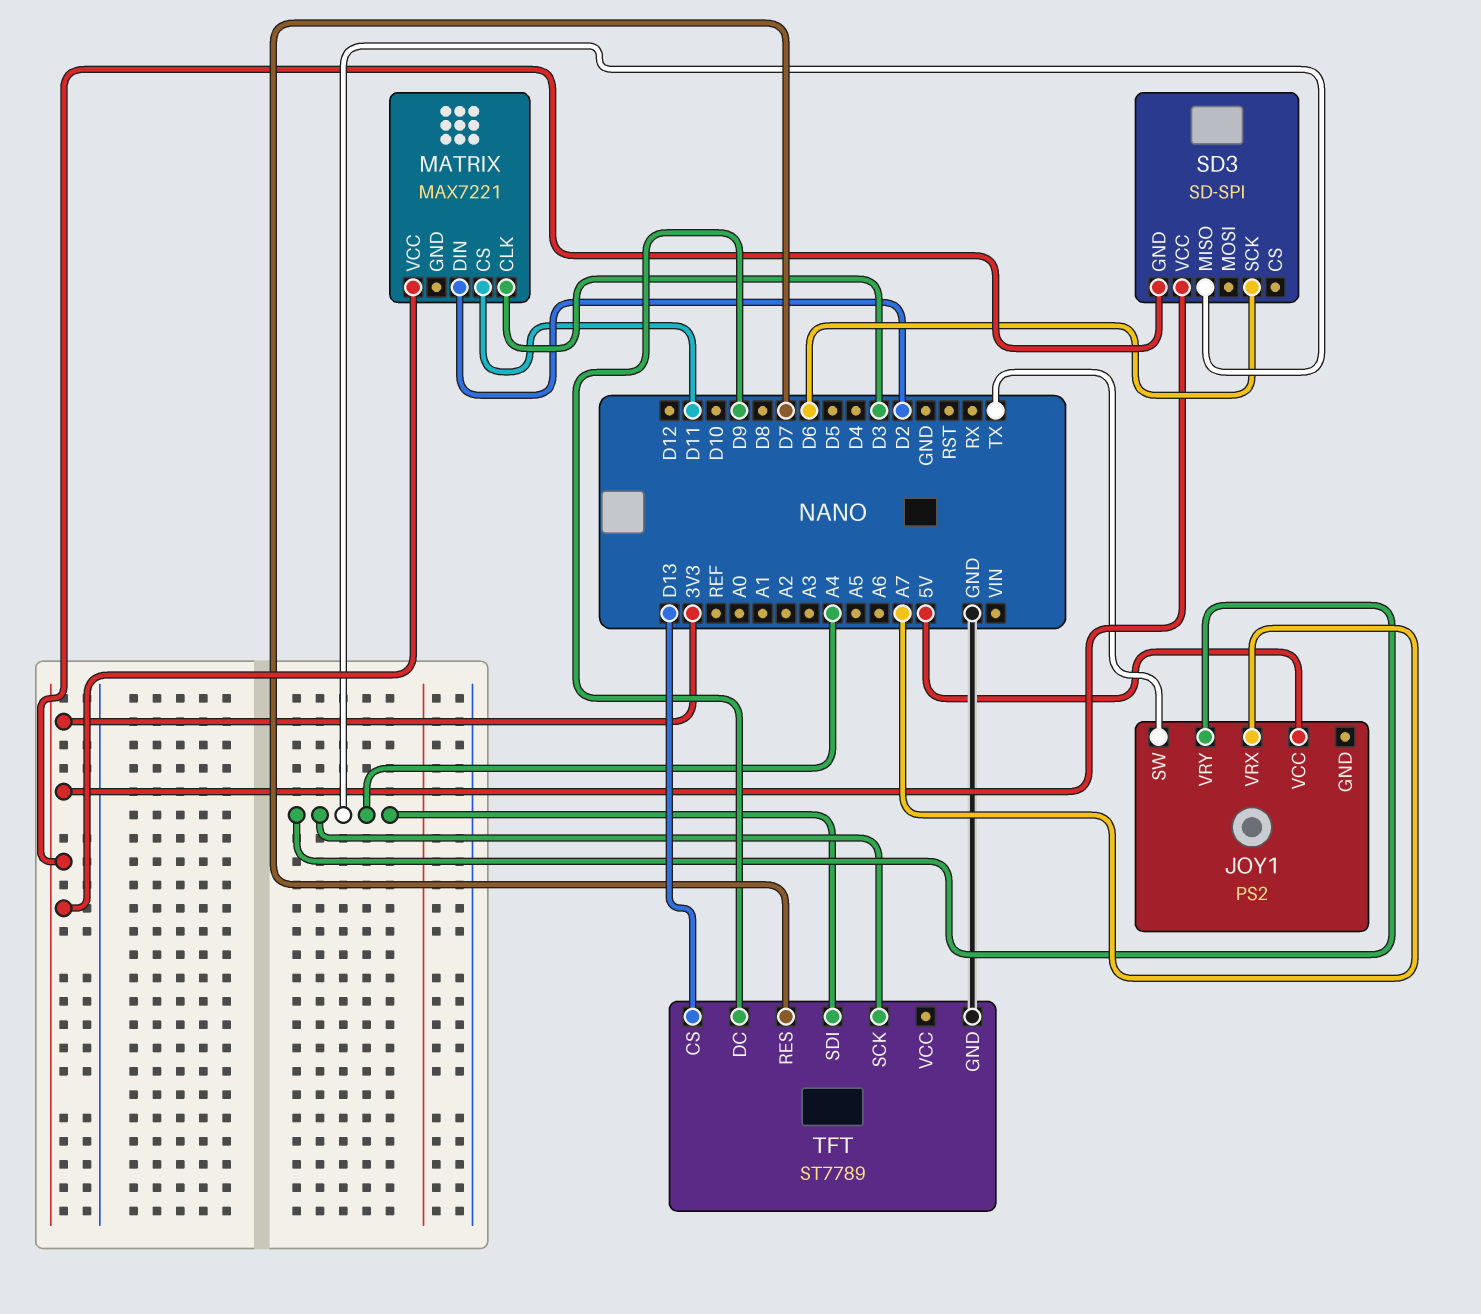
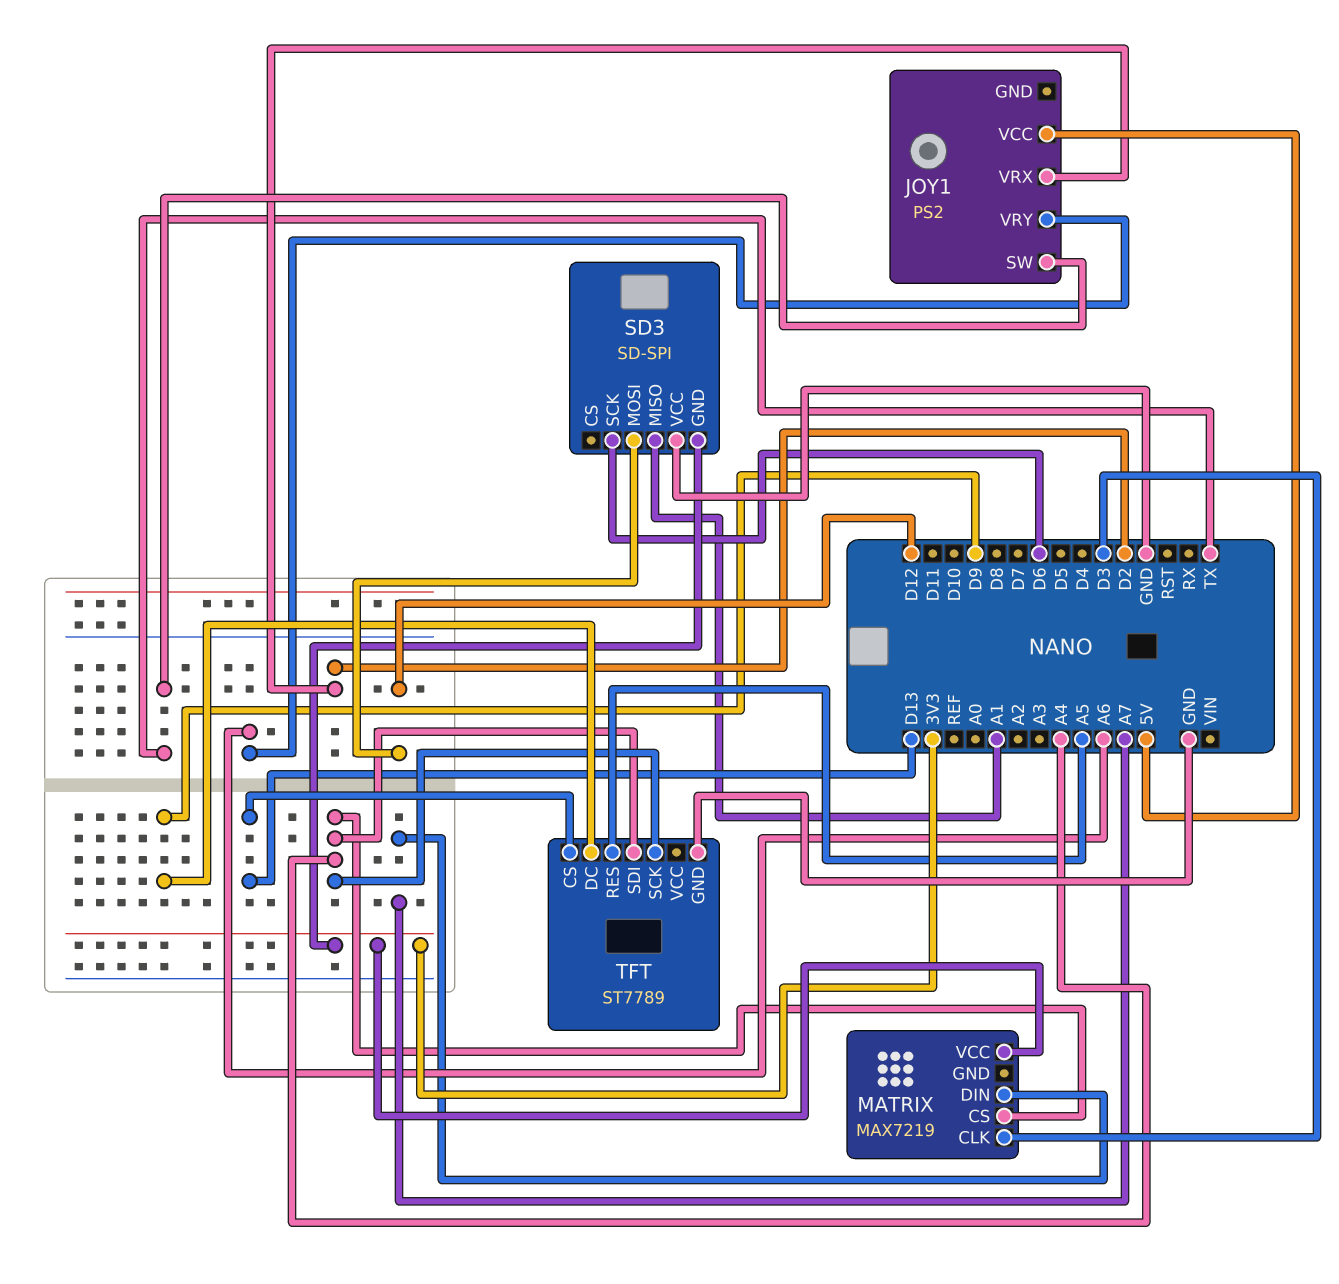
JOY1 pin VRX: A7 -> D2
JOY1 pin VRY: A4 -> A6
MATRIX: MAX7221 -> MAX7219
MATRIX pin CS: D11 -> A4
MATRIX pin DIN: D2 -> A7
SD3 pin MISO: A4 -> A1
SD3 pin MOSI: none -> D12
SD3 pin VCC: 3V3 -> GND
TFT pin RES: D7 -> A5

